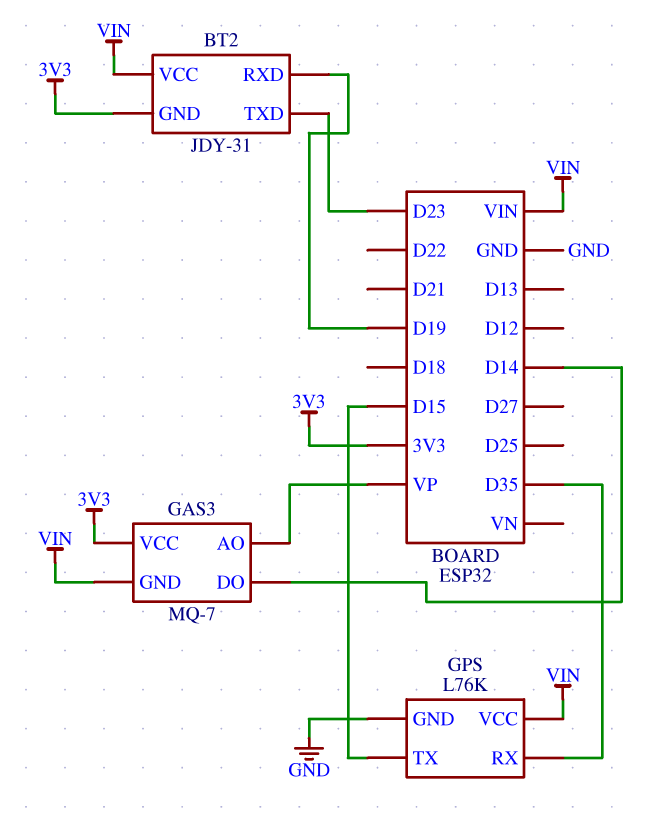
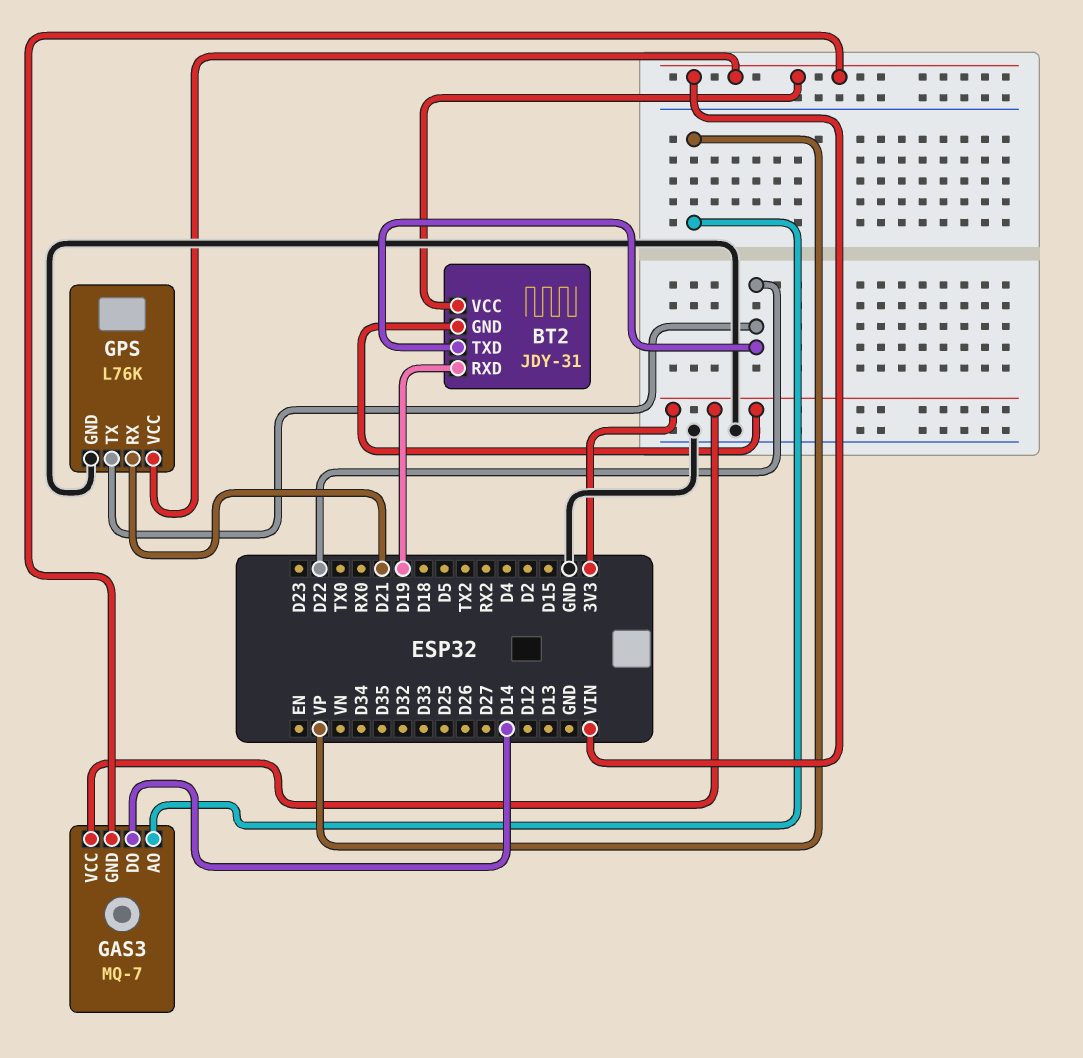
BT2 pin TXD: D23 -> D22
GPS pin RX: D35 -> D21
GPS pin TX: D15 -> D22

